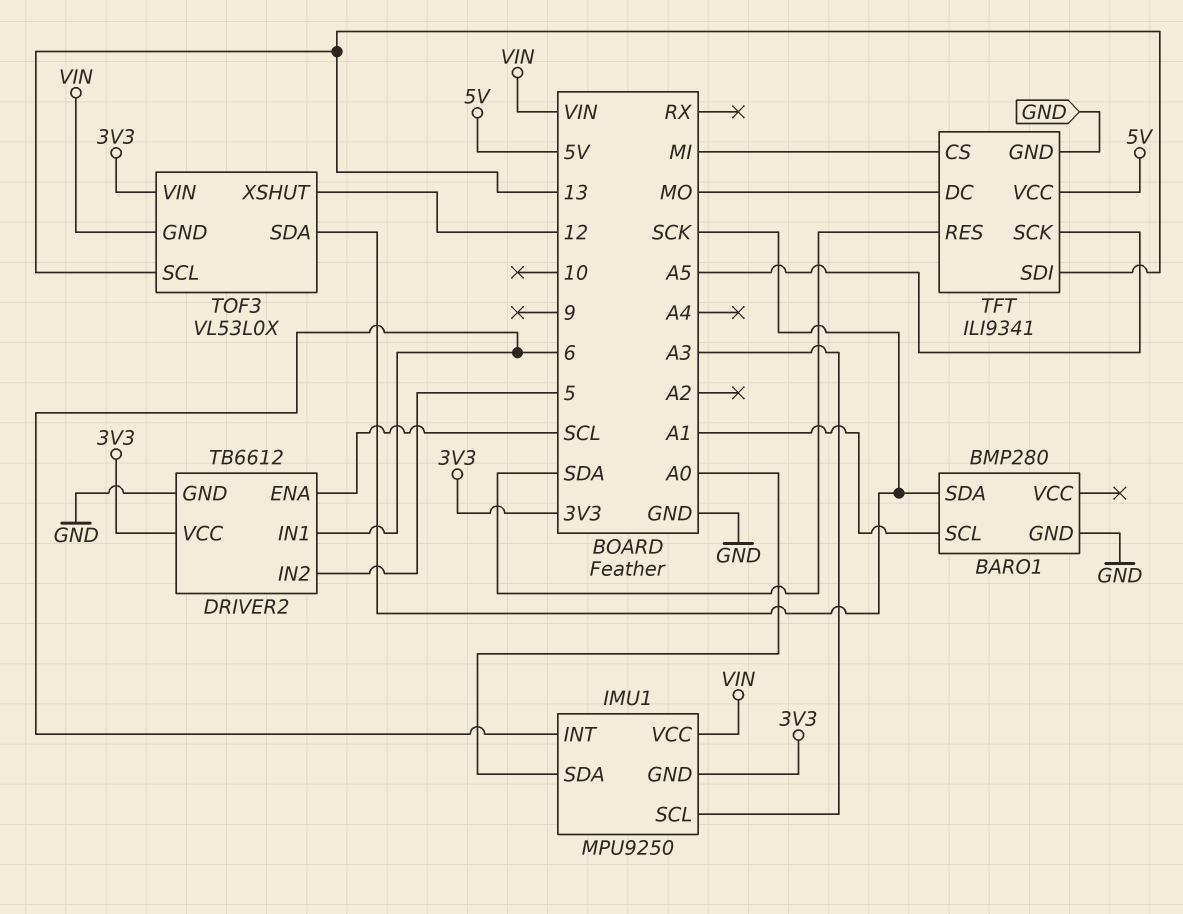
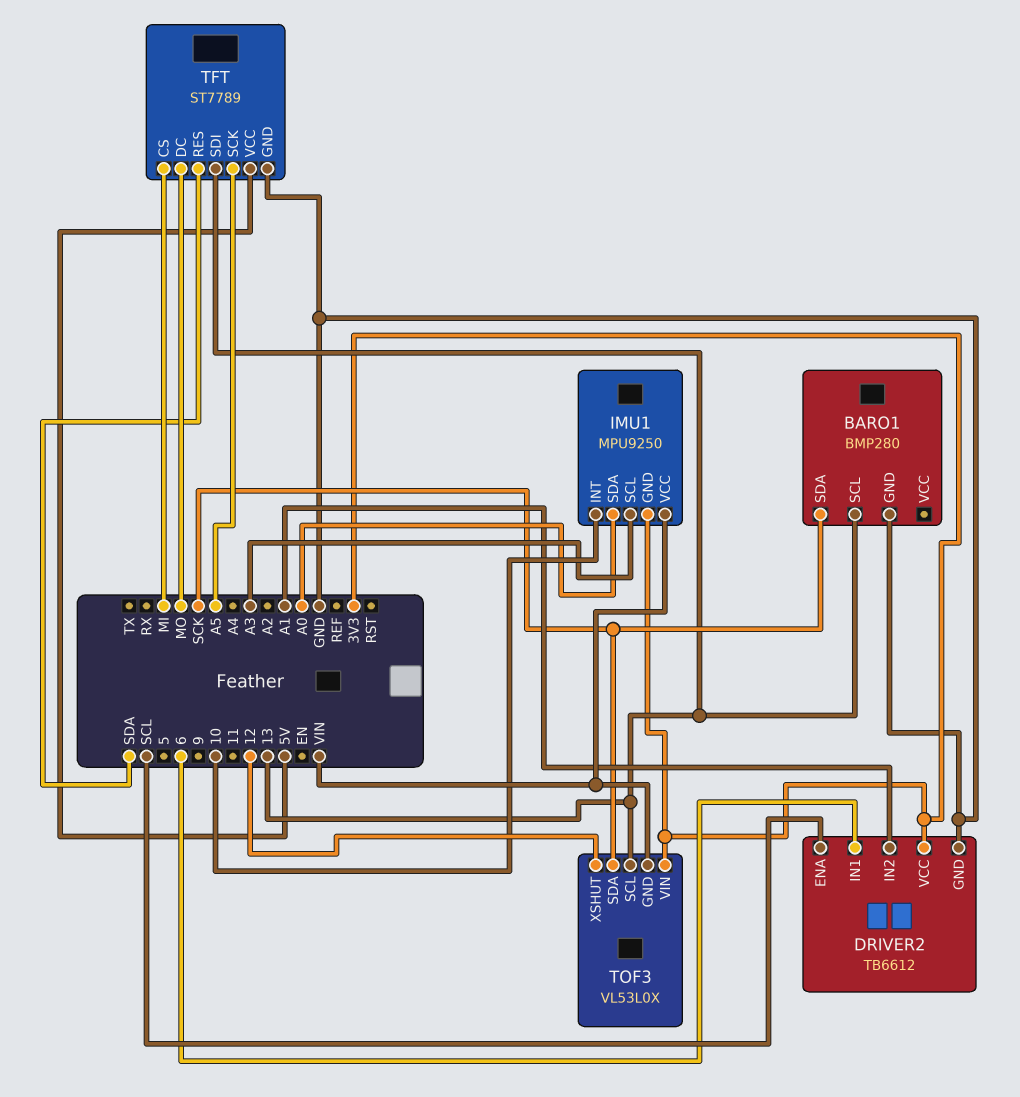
BARO1 pin SCL: A1 -> 13
DRIVER2 pin IN2: 5 -> A1
IMU1 pin INT: 6 -> 10
TFT: ILI9341 -> ST7789

